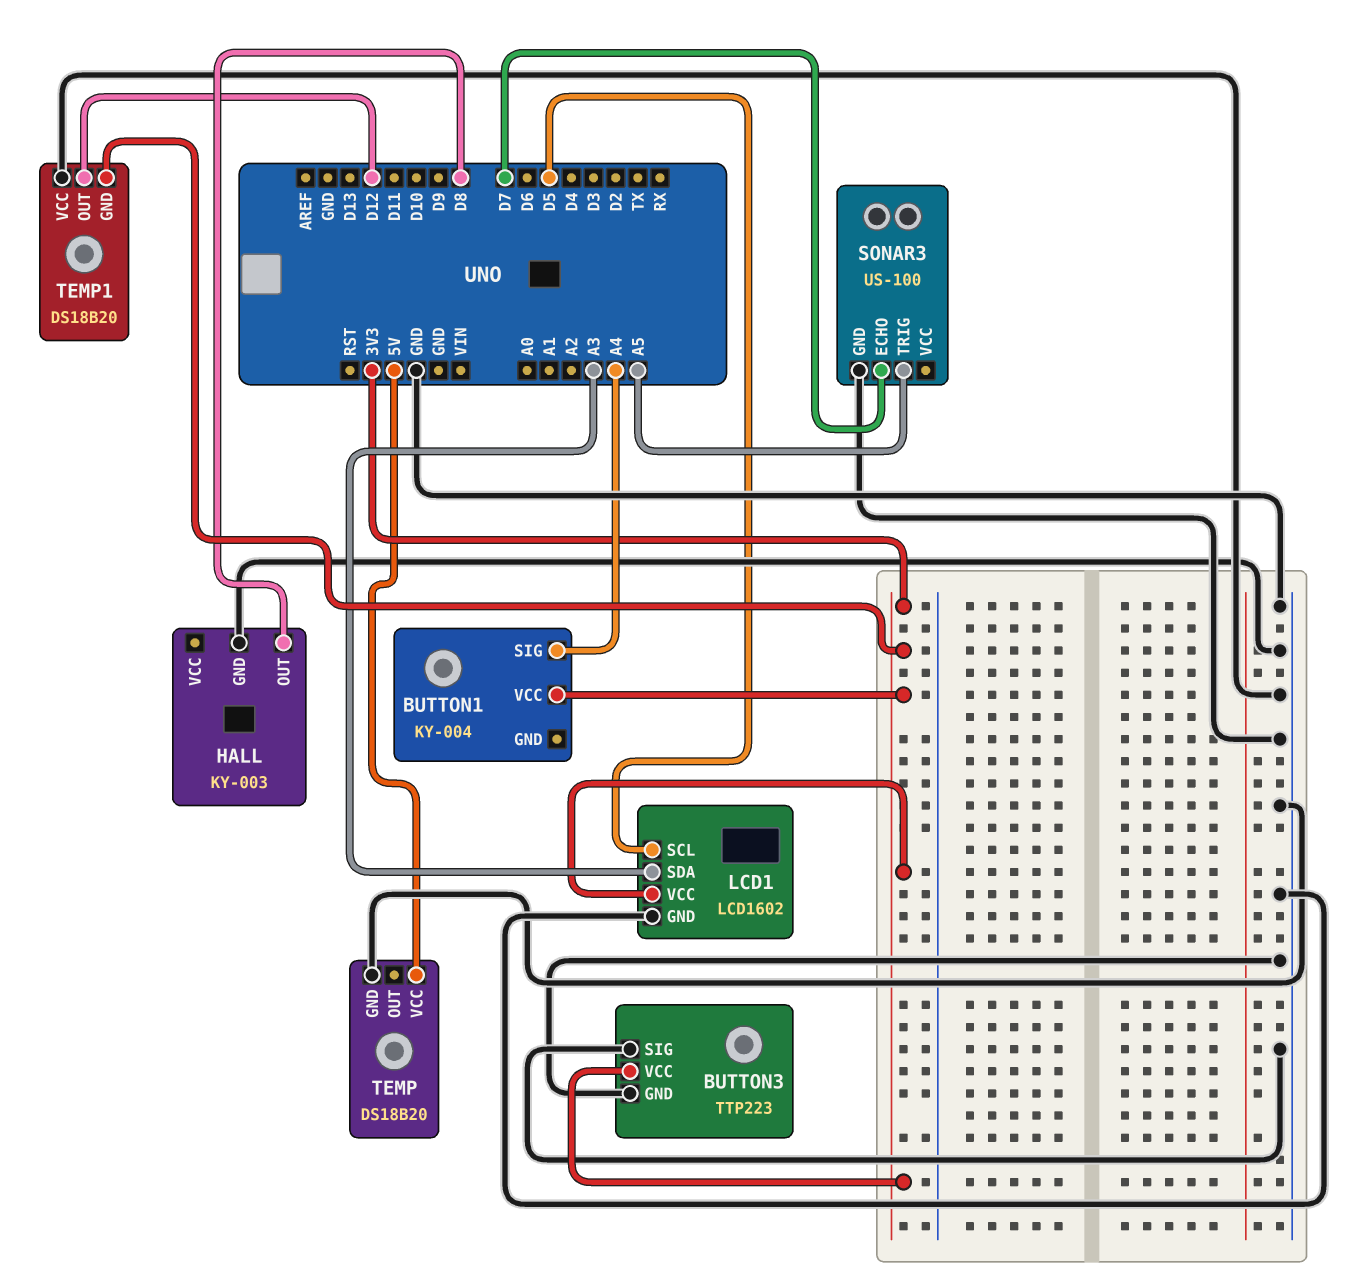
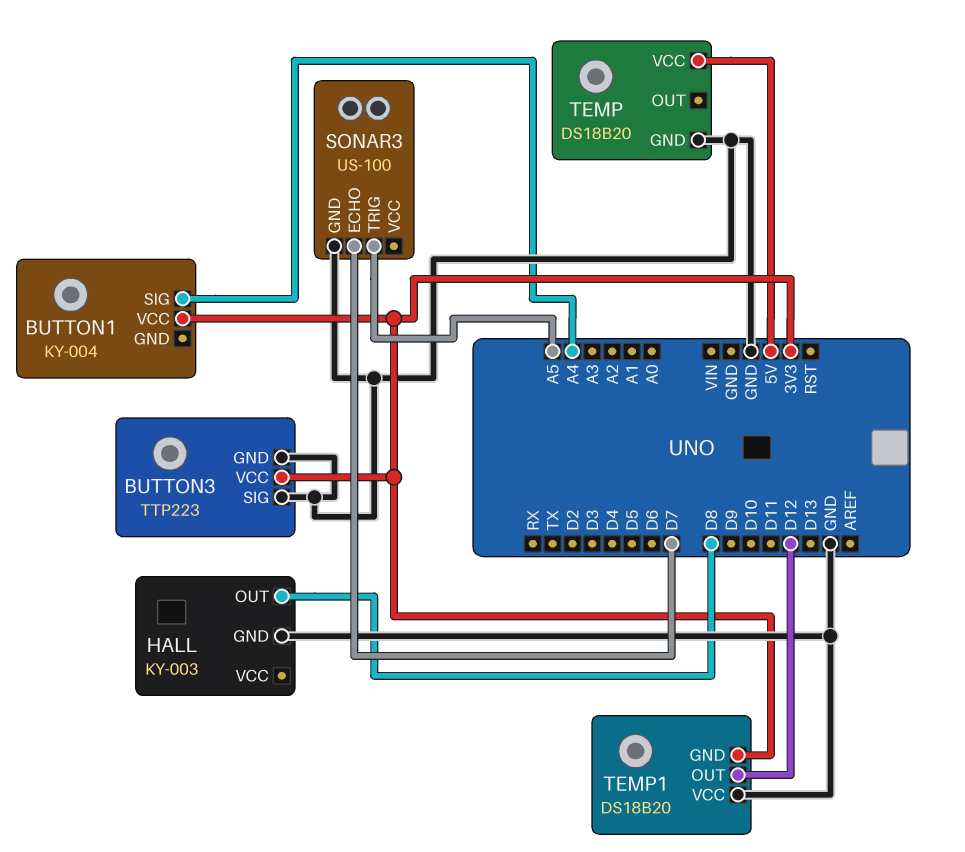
LCD1: LCD1602 -> none
LCD1 pin GND: GND -> none
LCD1 pin SCL: D5 -> none
LCD1 pin SDA: A3 -> none
LCD1 pin VCC: 3V3 -> none

